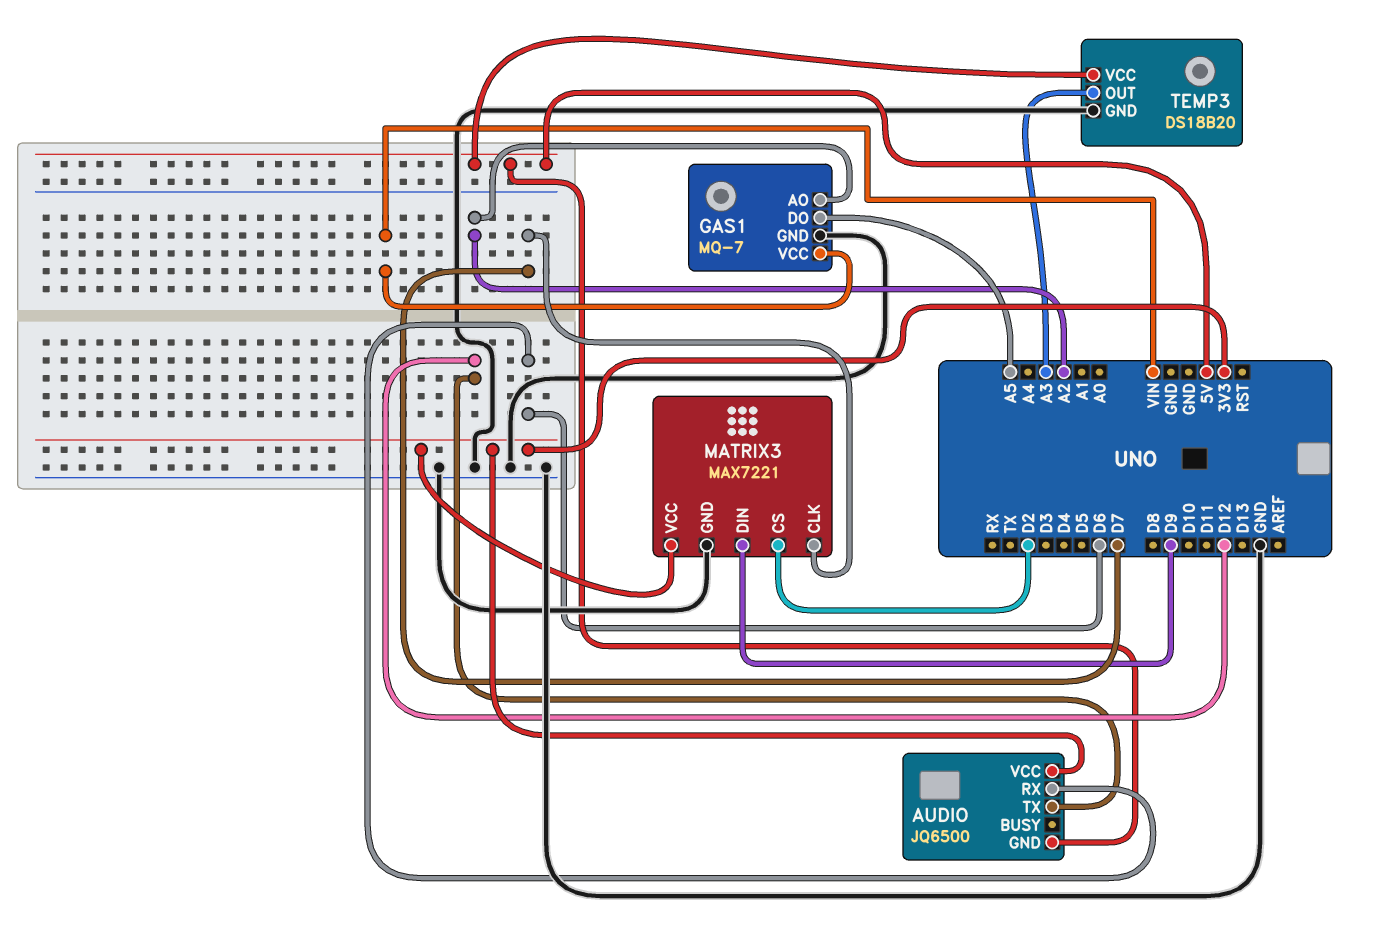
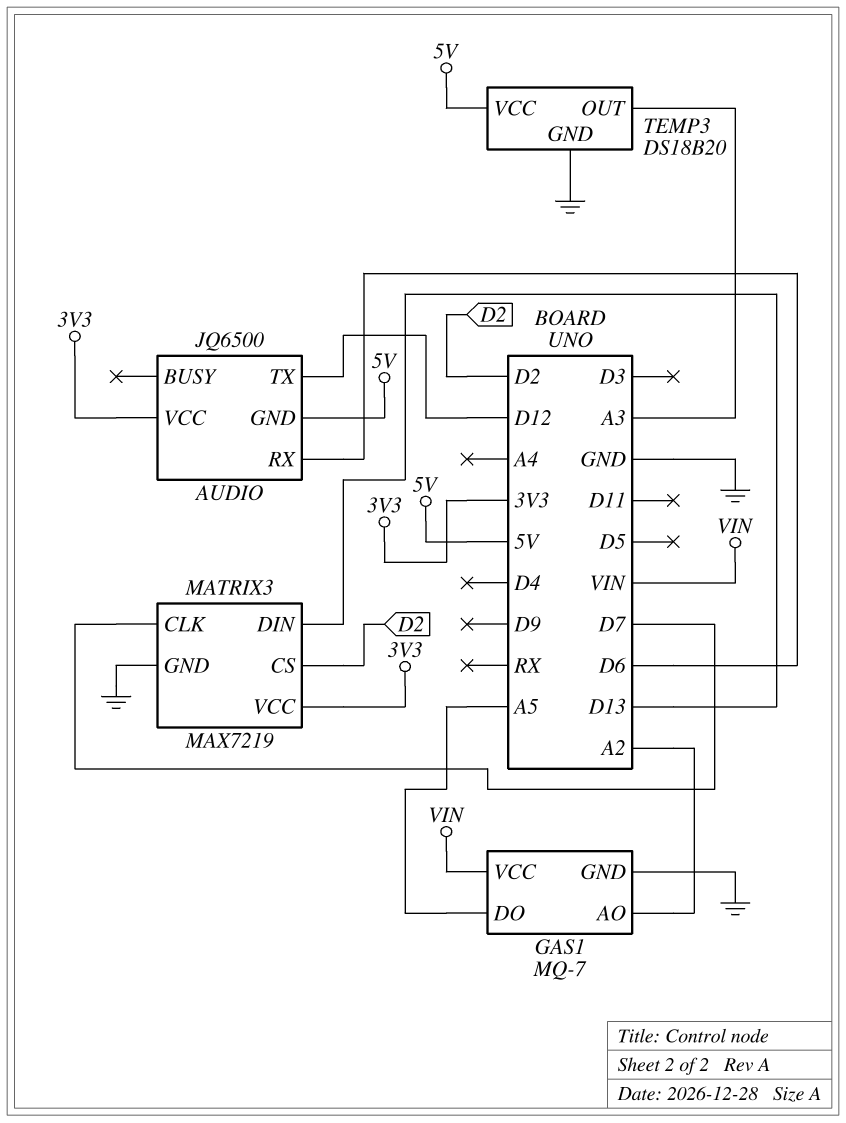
MATRIX3: MAX7221 -> MAX7219
MATRIX3 pin DIN: D9 -> D13

